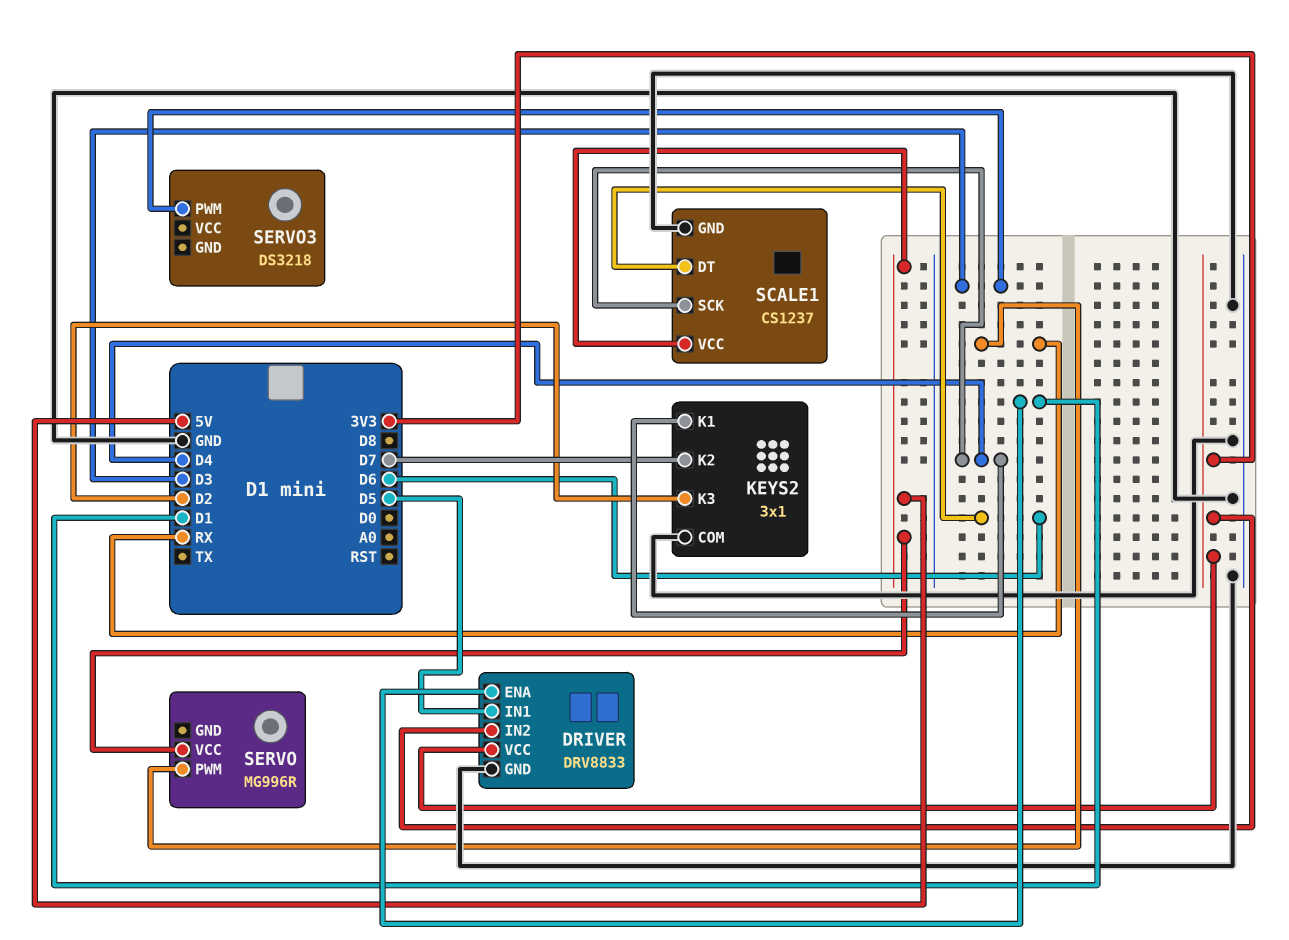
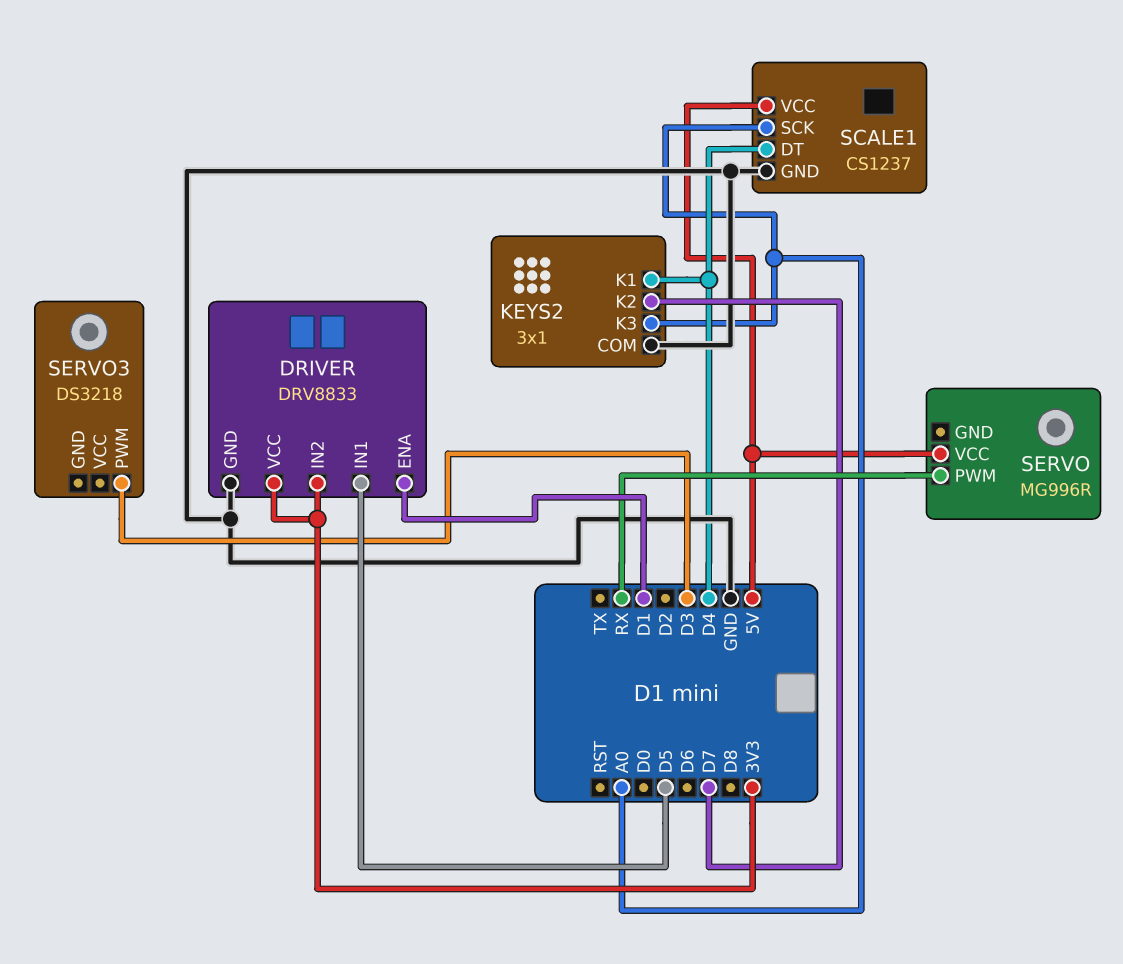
KEYS2 pin K3: D2 -> A0
SCALE1 pin DT: D6 -> D4
SCALE1 pin SCK: D4 -> A0

